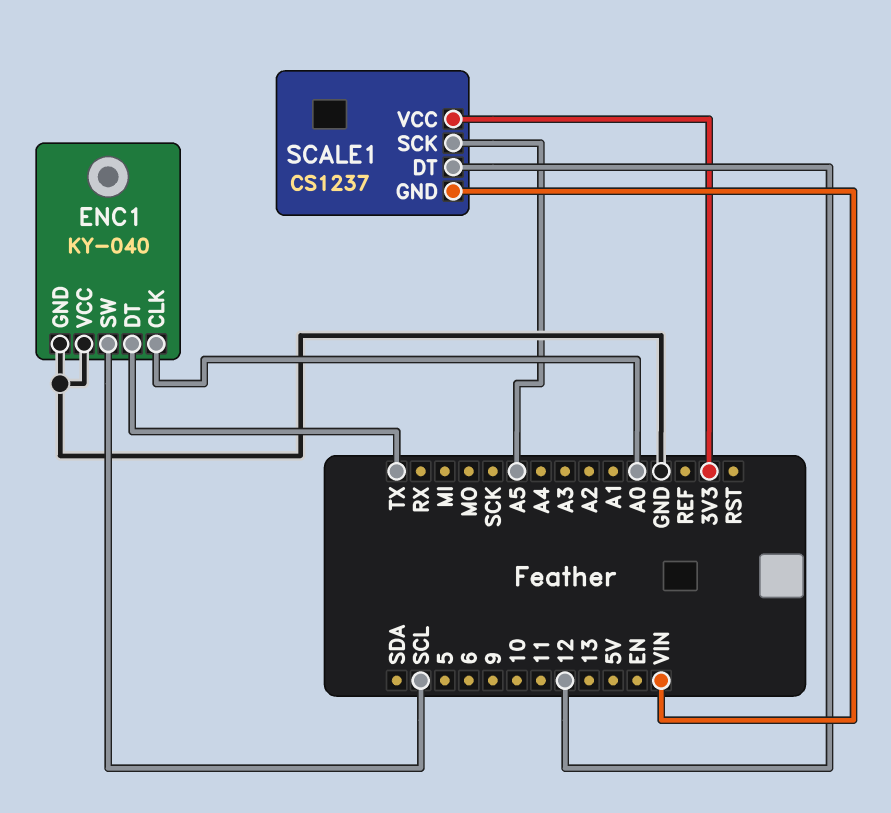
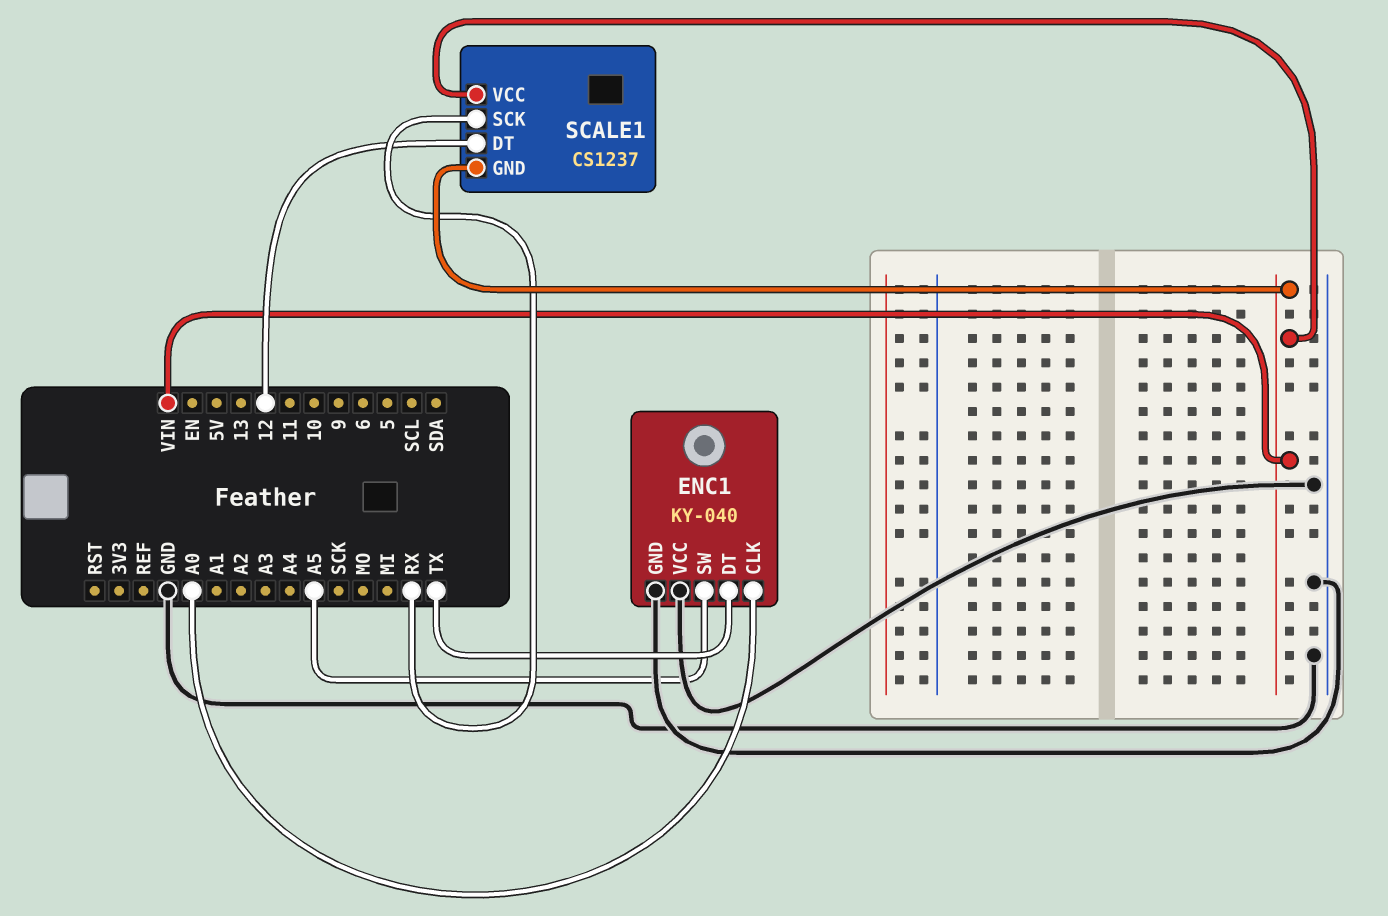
ENC1 pin SW: SCL -> A5
SCALE1 pin SCK: A5 -> RX
SCALE1 pin VCC: 3V3 -> VIN

